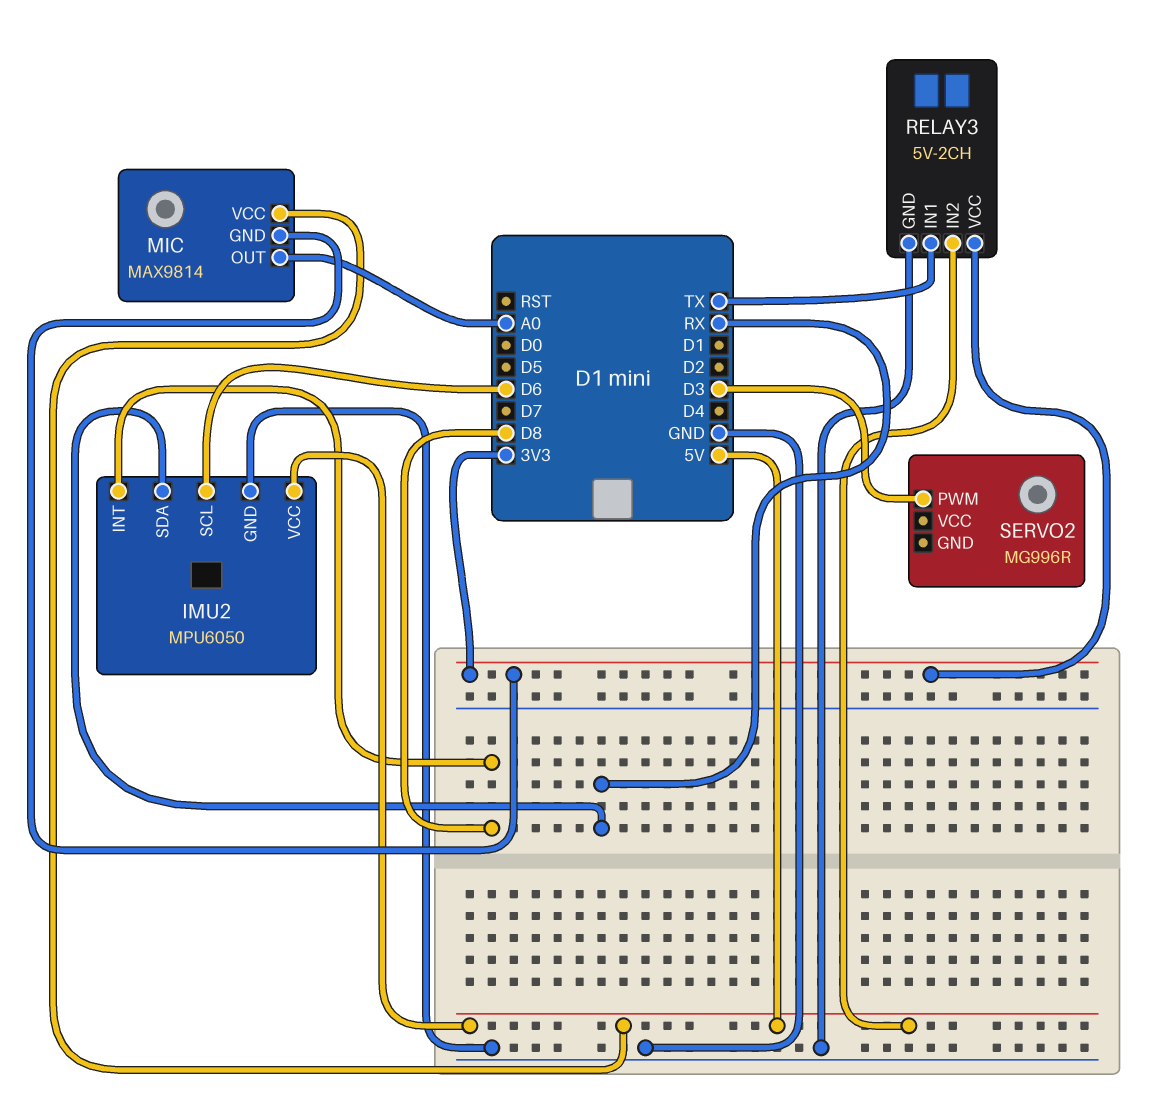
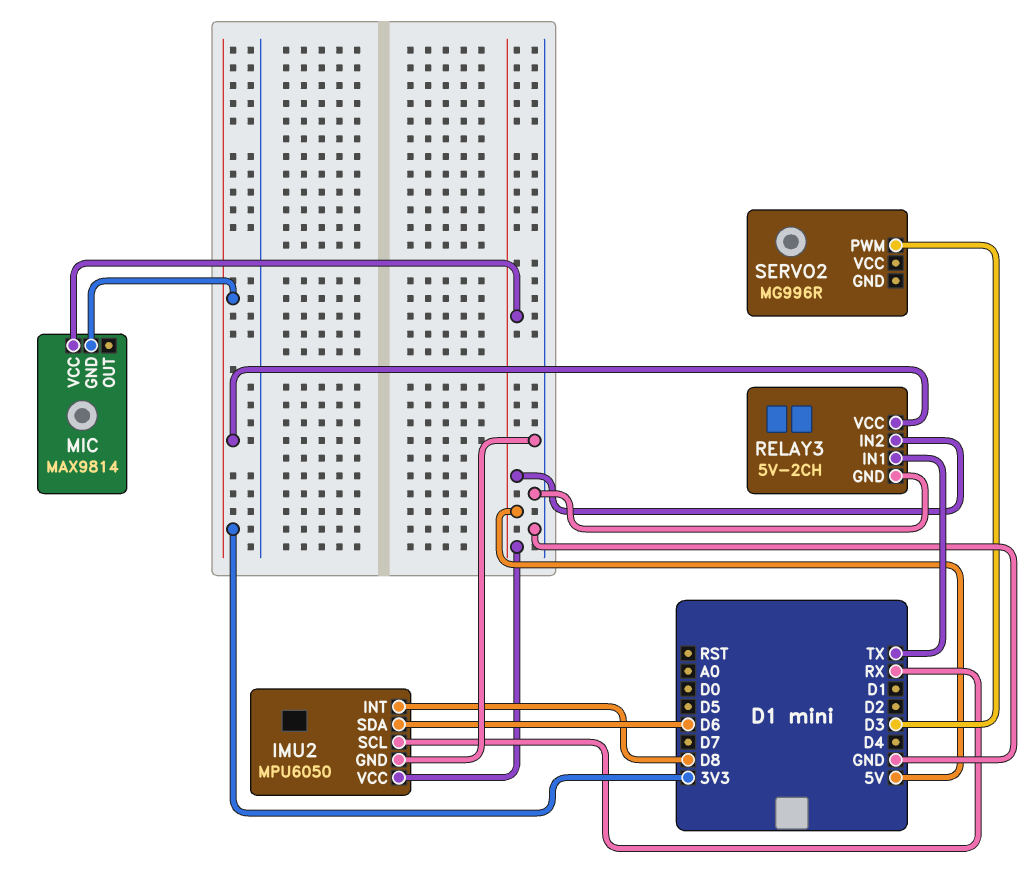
IMU2 pin SCL: D6 -> RX
IMU2 pin SDA: RX -> D6
MIC pin OUT: A0 -> none

